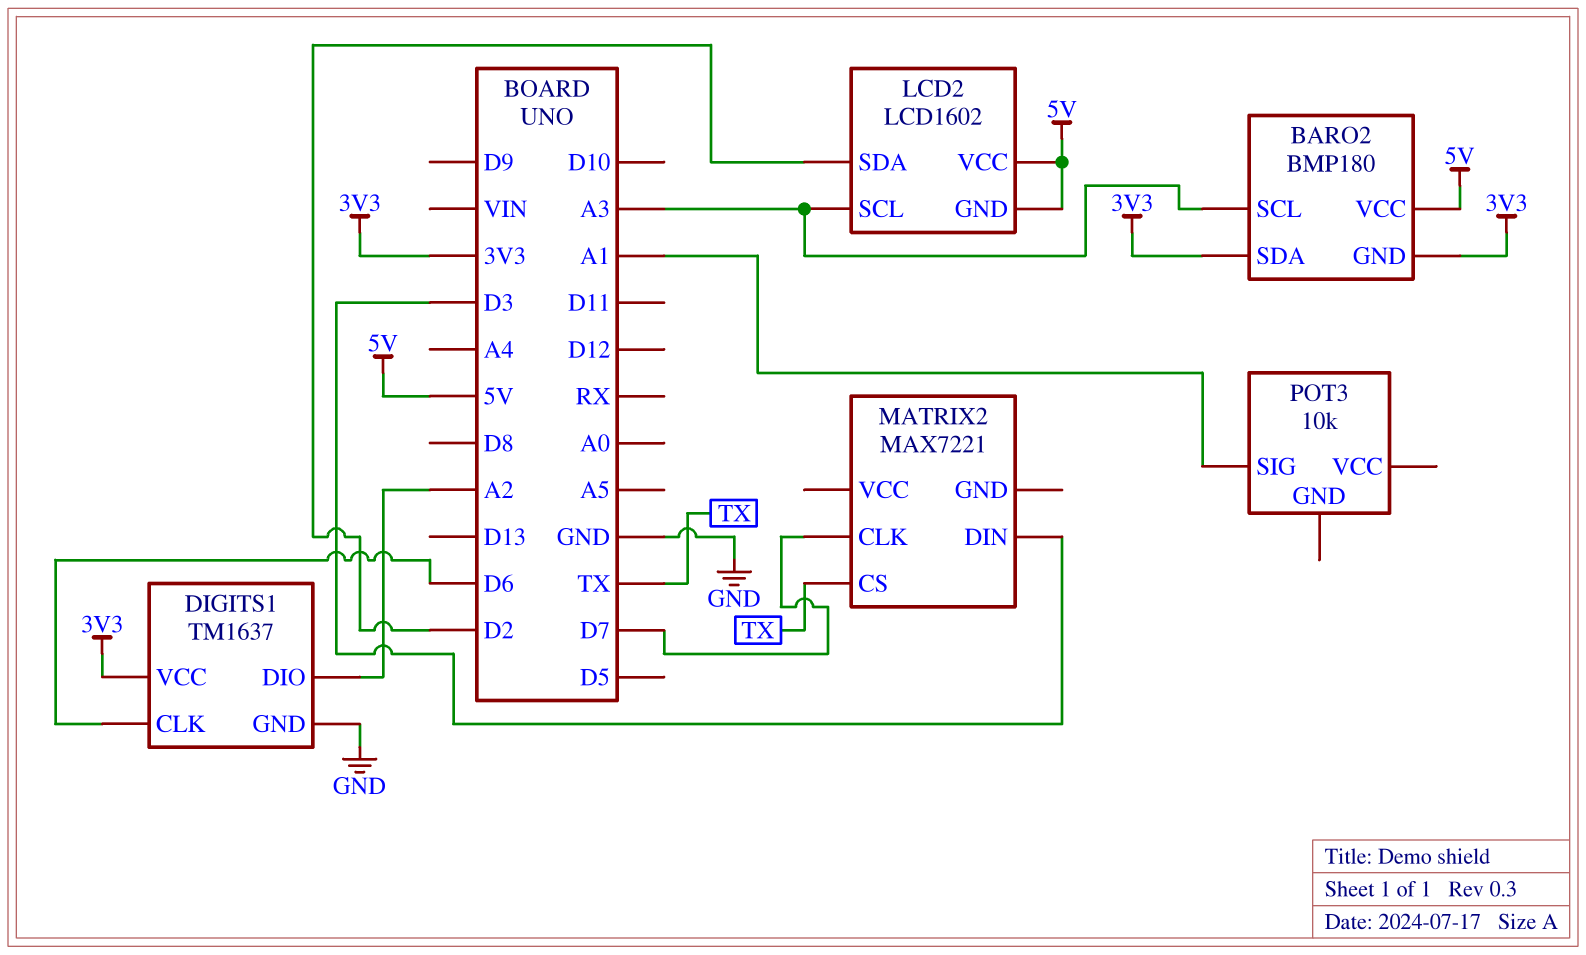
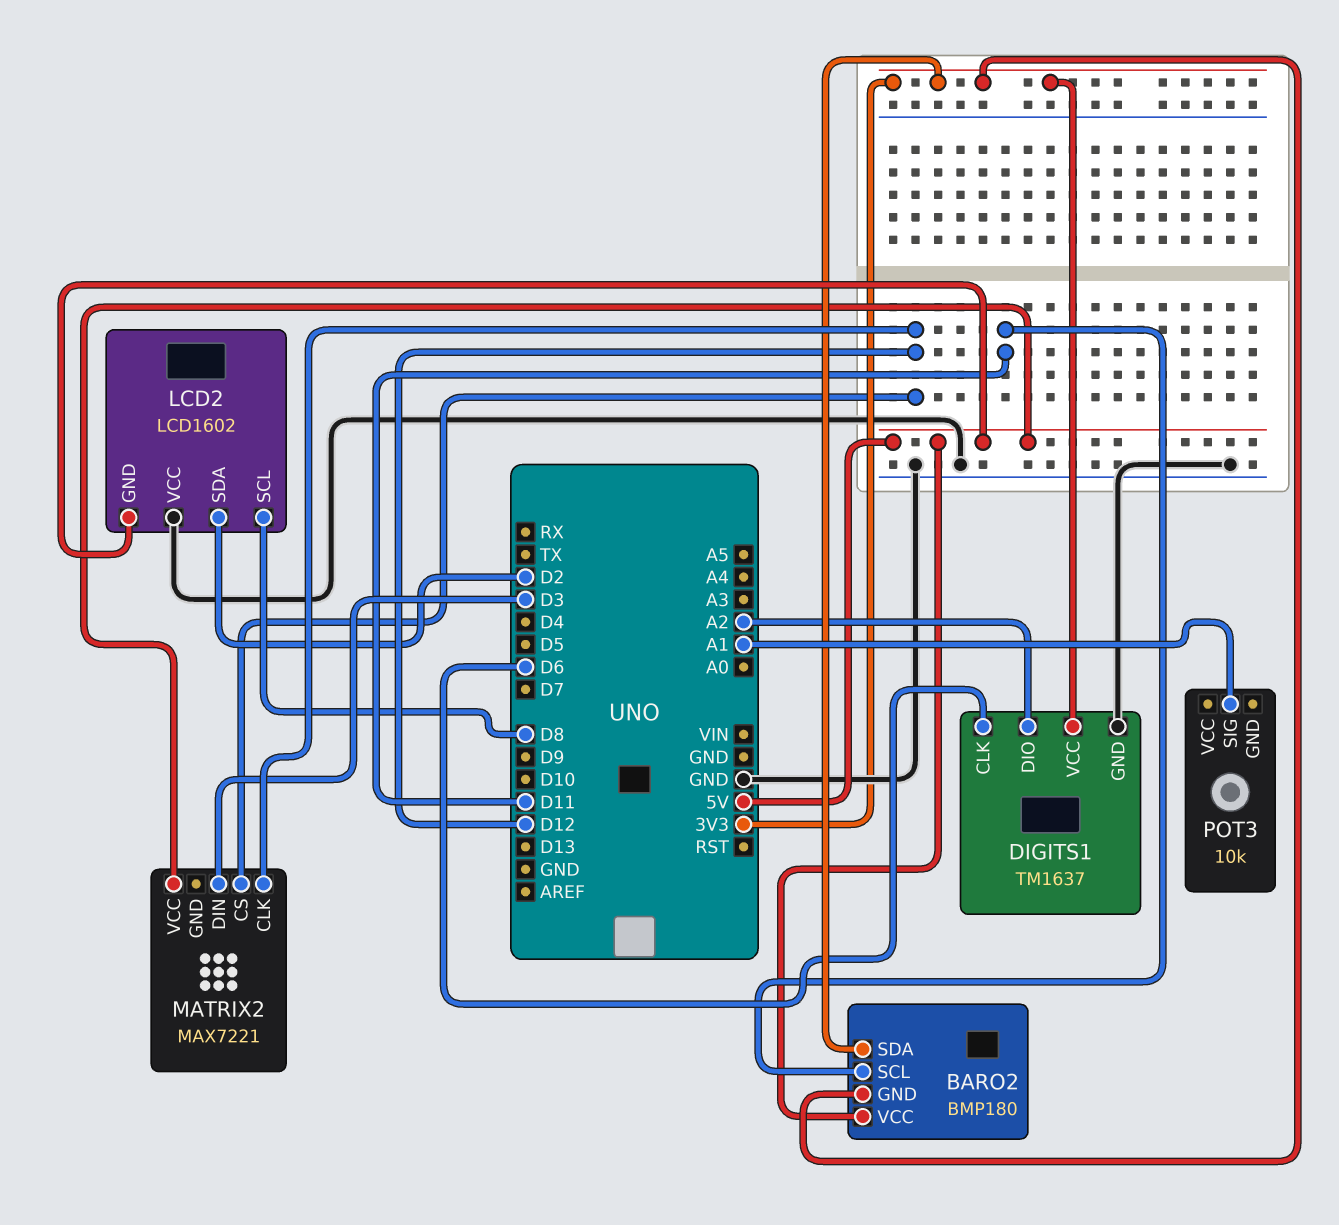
BARO2 pin SCL: A3 -> D11
LCD2 pin SCL: A3 -> D8
LCD2 pin VCC: 5V -> GND
MATRIX2 pin CLK: D7 -> D12
MATRIX2 pin CS: TX -> D12
MATRIX2 pin VCC: none -> 5V

